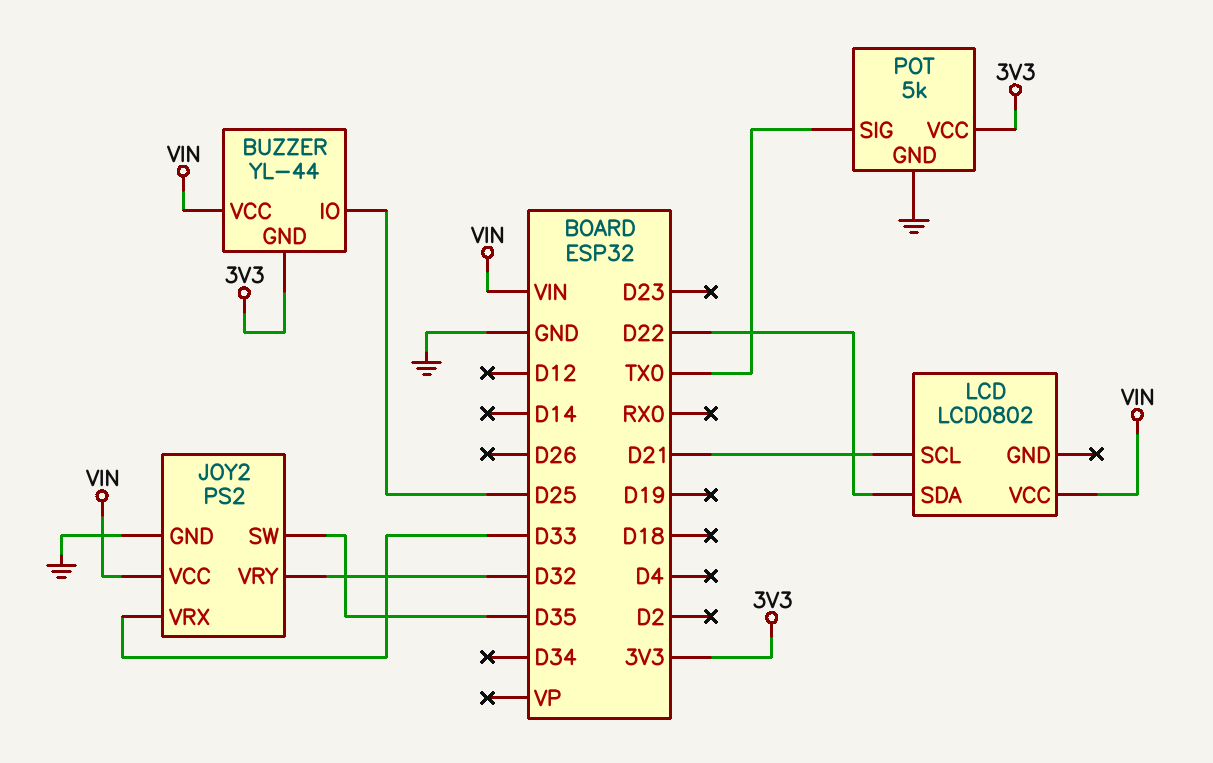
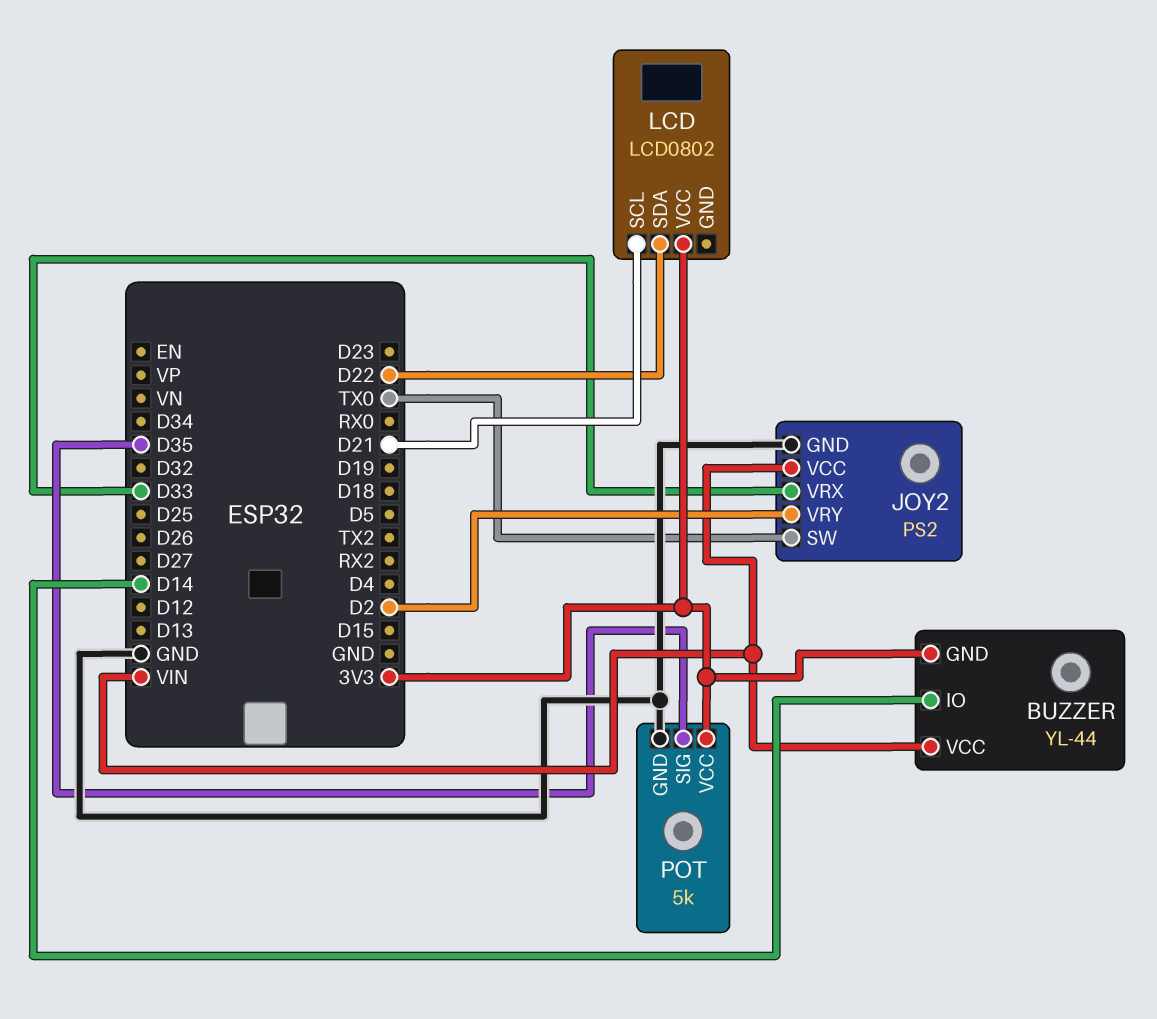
BUZZER pin IO: D25 -> D14
JOY2 pin SW: D35 -> TX0
JOY2 pin VRY: D32 -> D2
LCD pin VCC: VIN -> 3V3
POT pin SIG: TX0 -> D35

